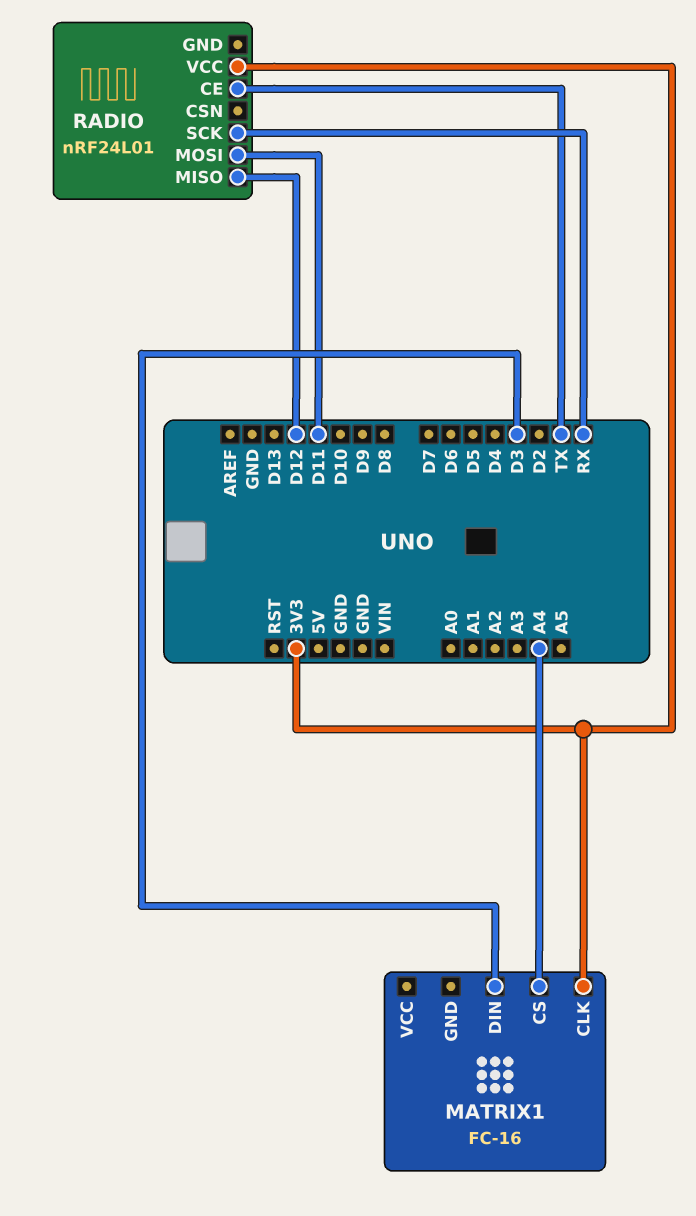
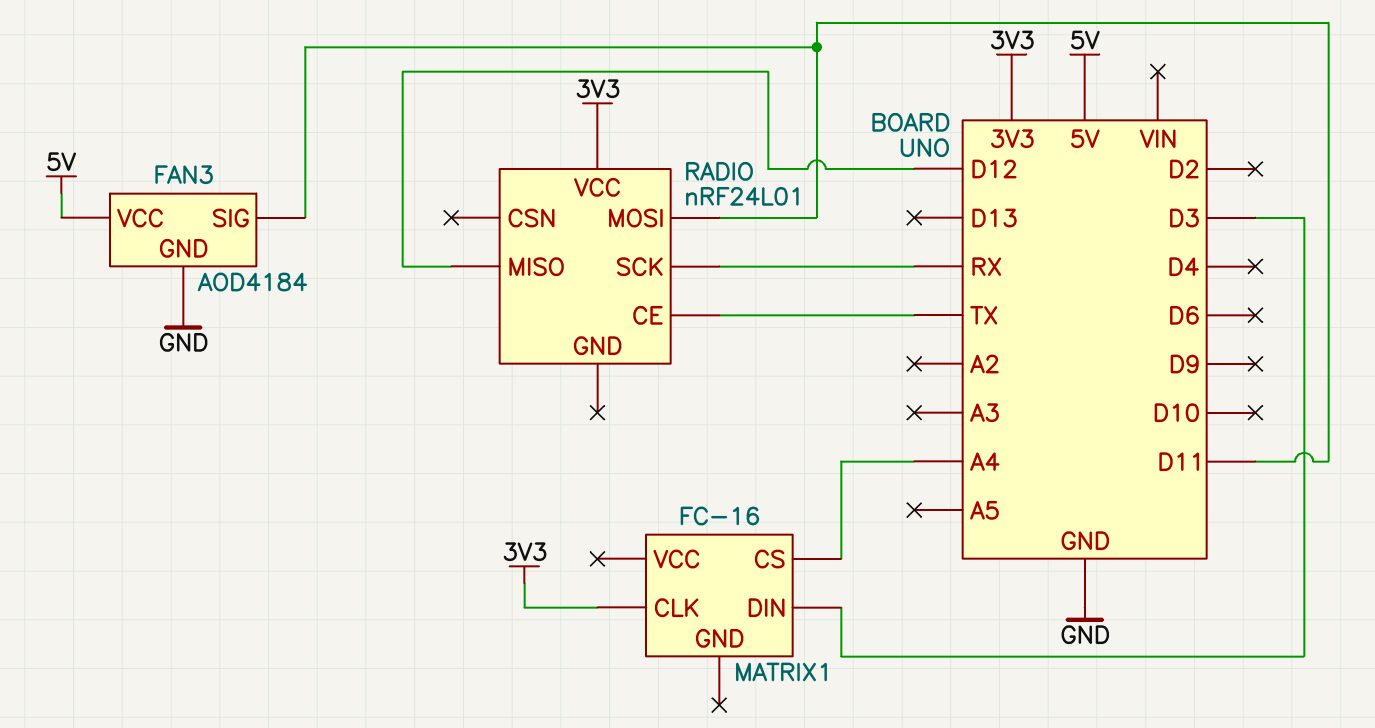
FAN3: none -> AOD4184
FAN3 pin GND: none -> GND
FAN3 pin SIG: none -> D11
FAN3 pin VCC: none -> 5V

